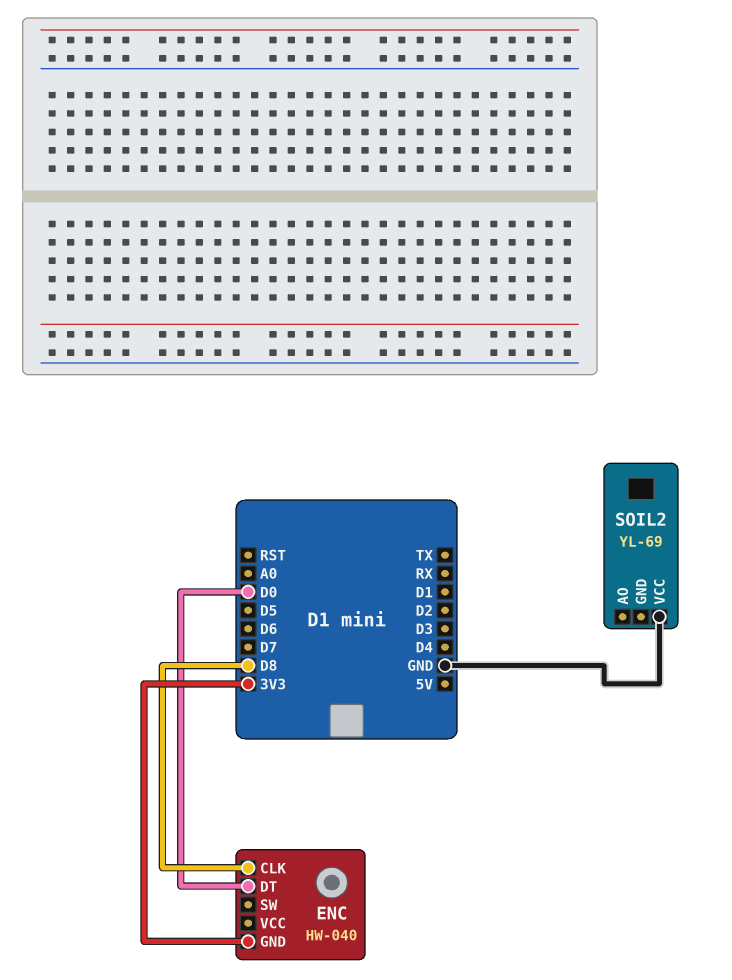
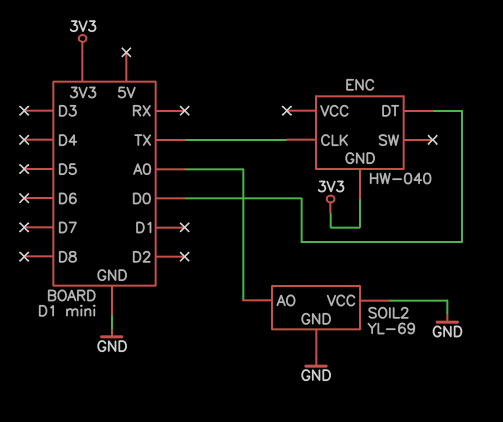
ENC pin CLK: D8 -> TX
SOIL2 pin AO: none -> A0
SOIL2 pin GND: none -> GND

